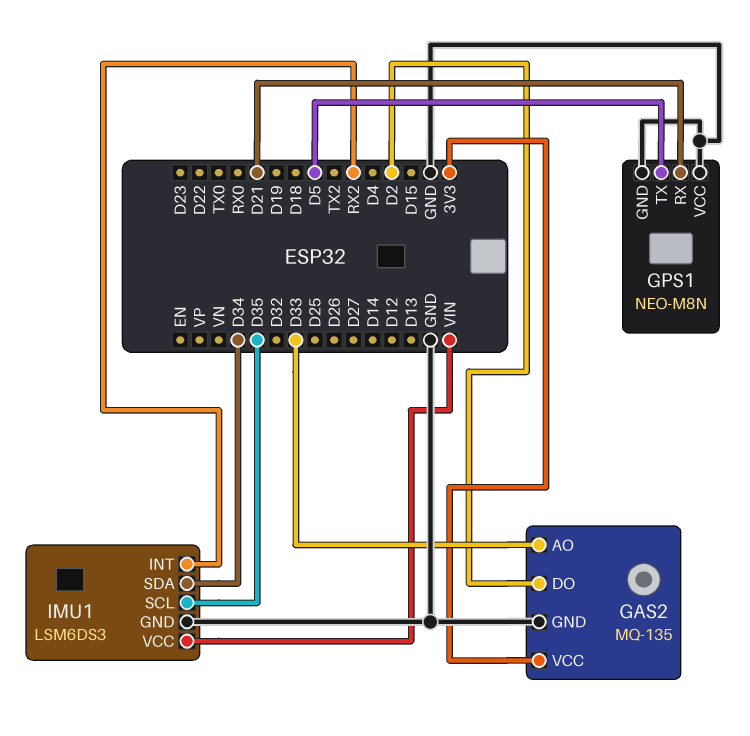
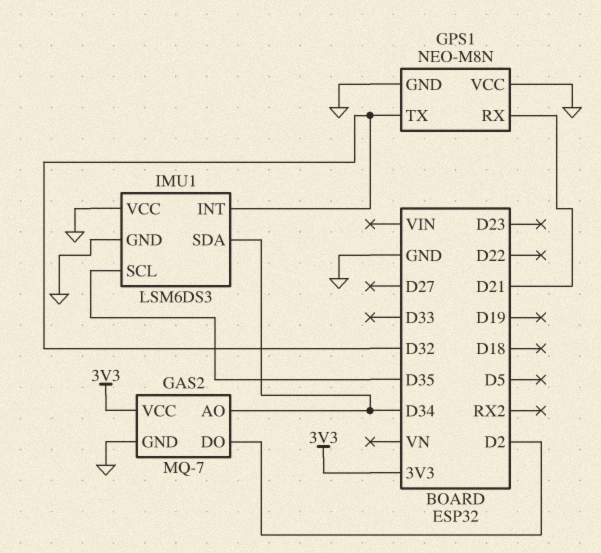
GAS2: MQ-135 -> MQ-7
GAS2 pin AO: D33 -> D34
GPS1 pin TX: D5 -> D32
IMU1 pin INT: RX2 -> D32
IMU1 pin VCC: VIN -> GND

